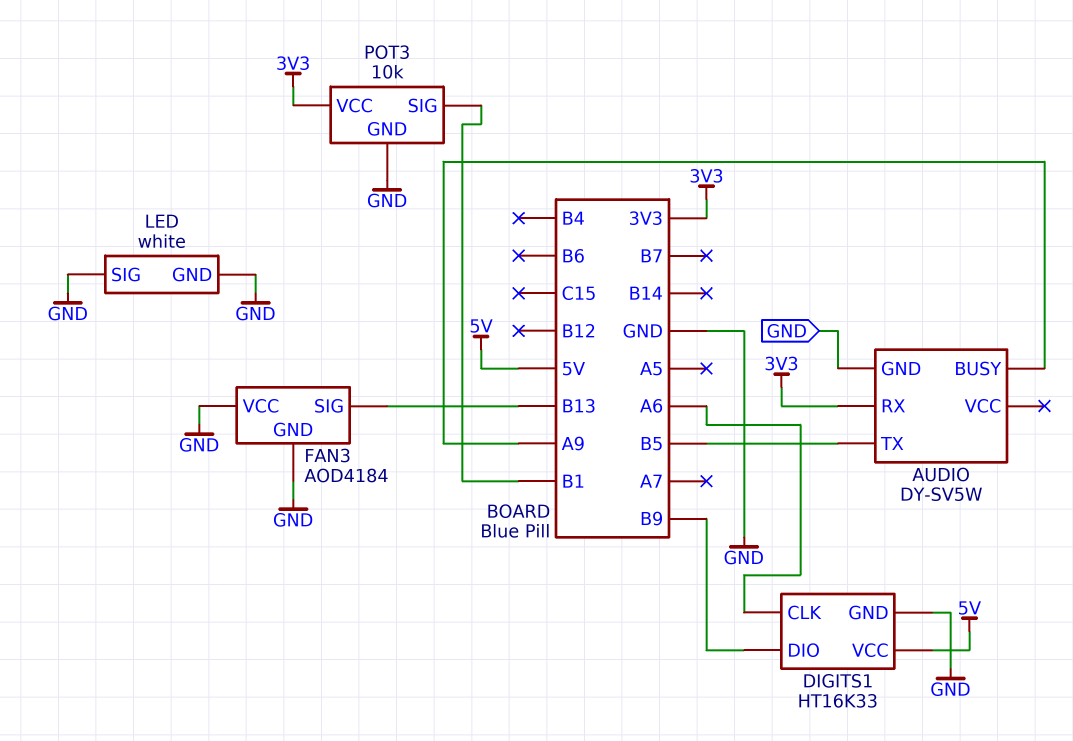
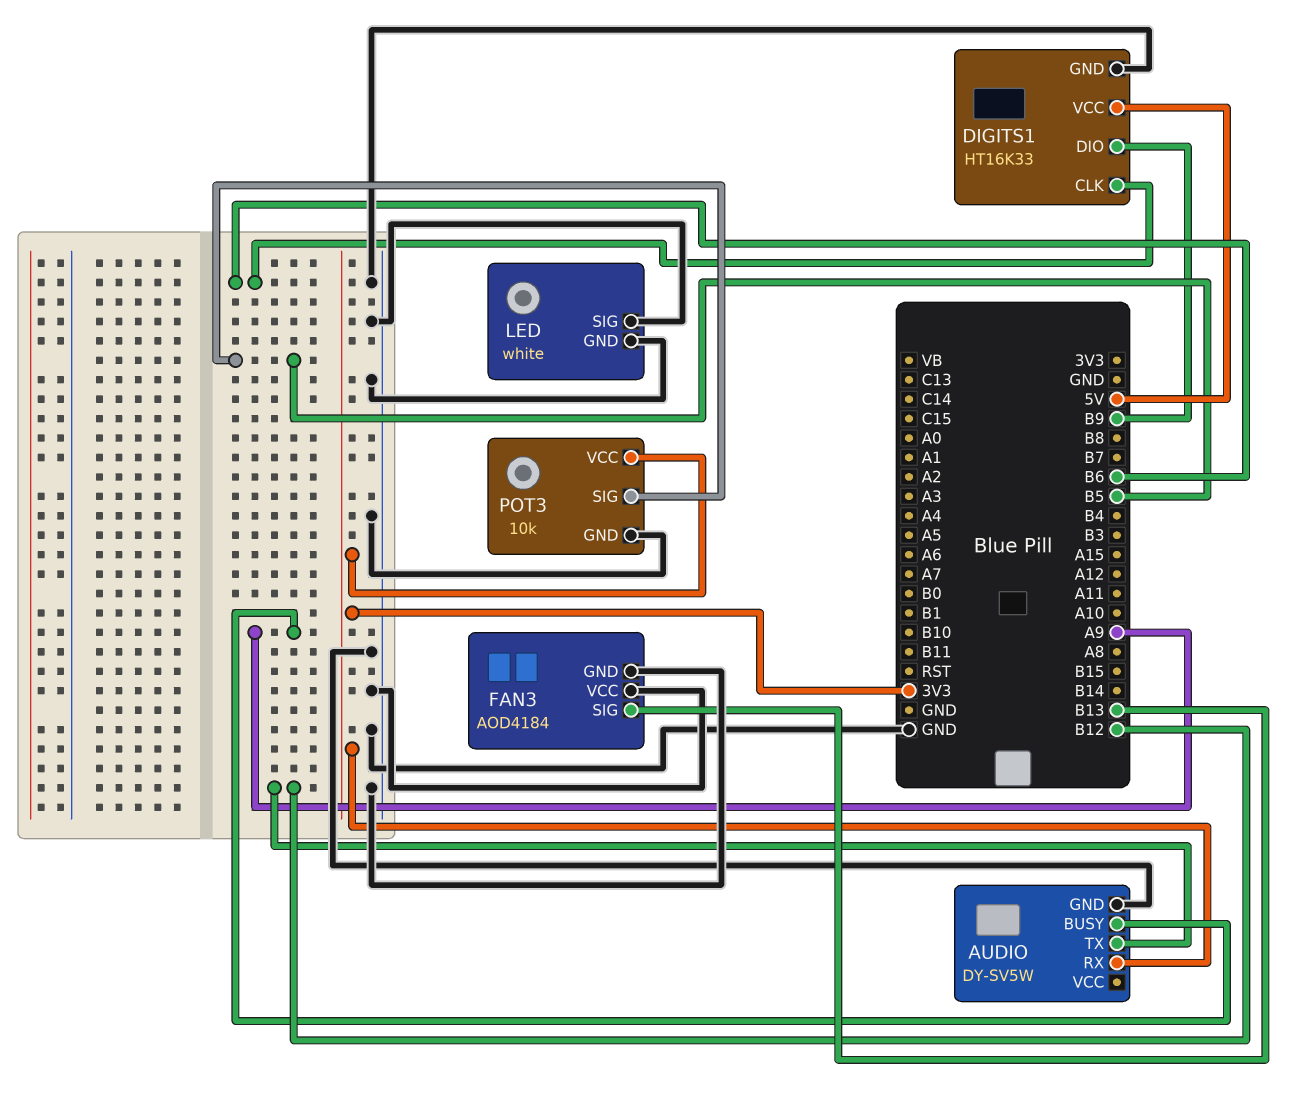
AUDIO pin TX: B5 -> B12
DIGITS1 pin CLK: A6 -> B6
POT3 pin SIG: B1 -> B5

